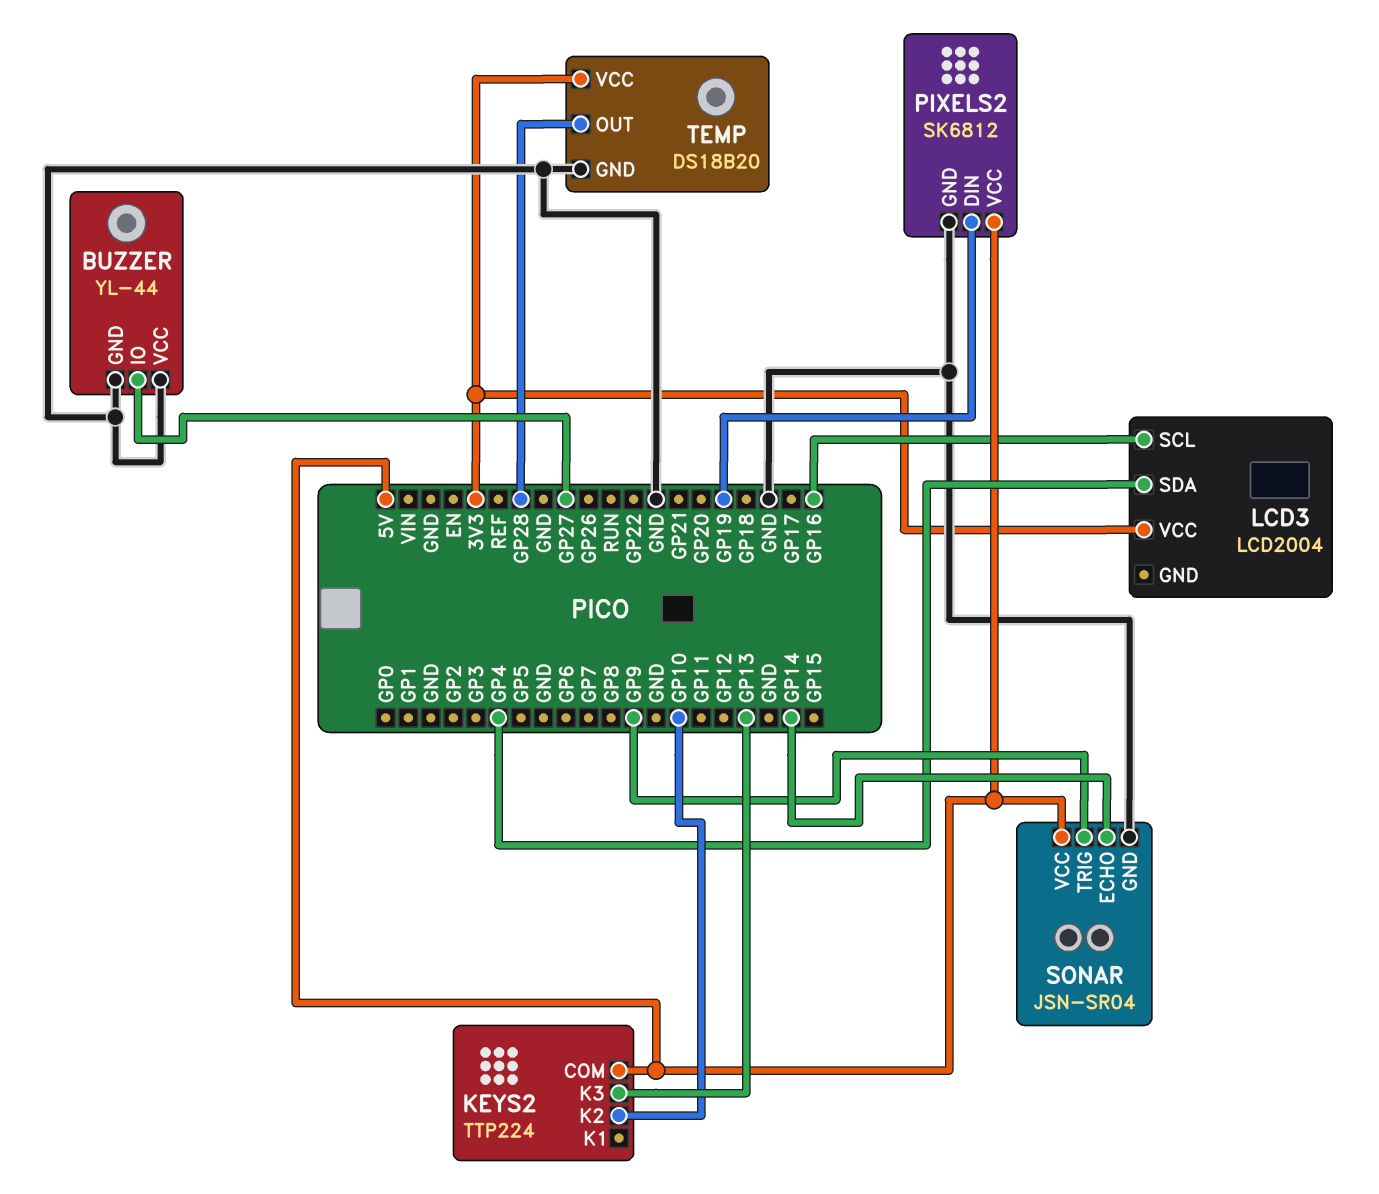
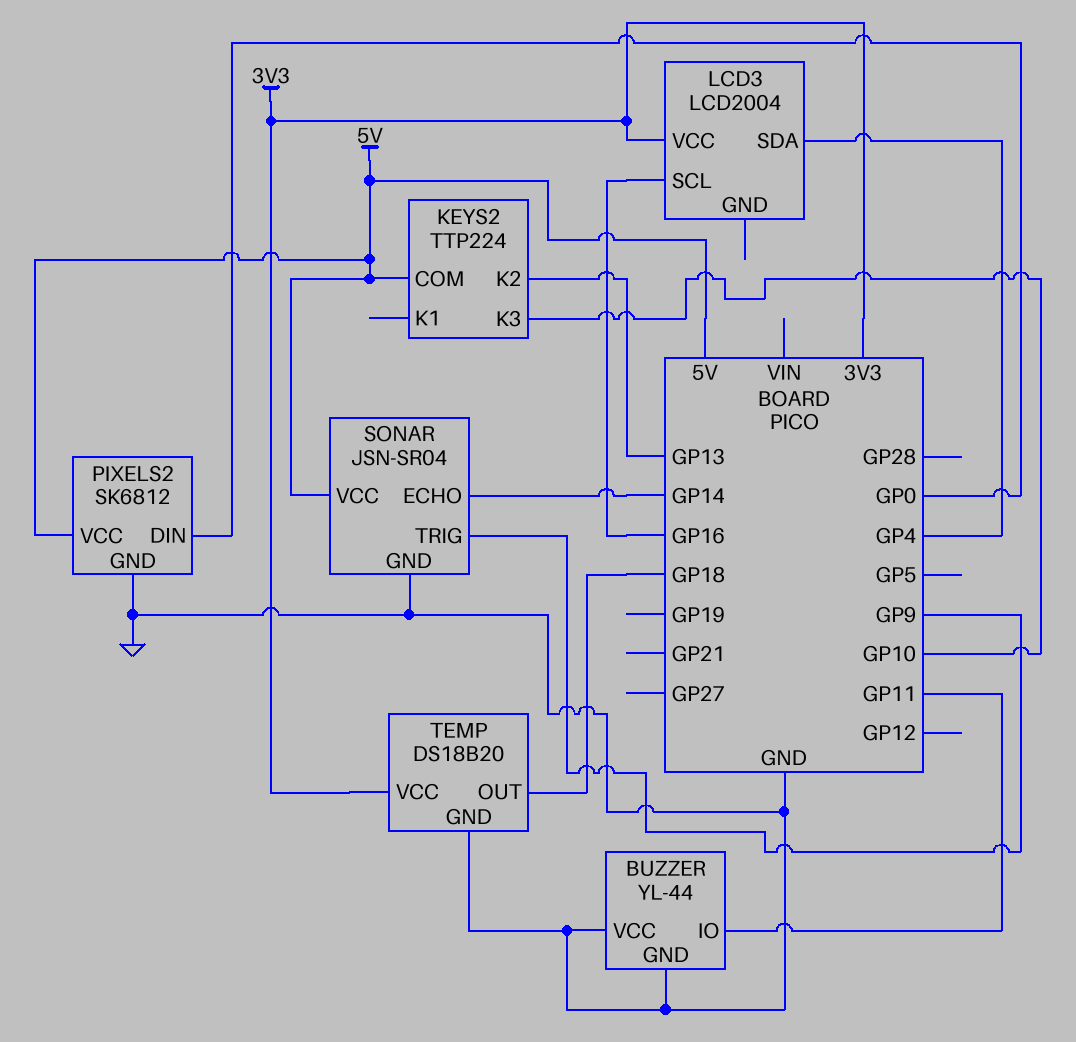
BUZZER pin IO: GP27 -> GP11
KEYS2 pin K2: GP10 -> GP13
KEYS2 pin K3: GP13 -> GP10
PIXELS2 pin DIN: GP19 -> GP0
TEMP pin OUT: GP28 -> GP18

